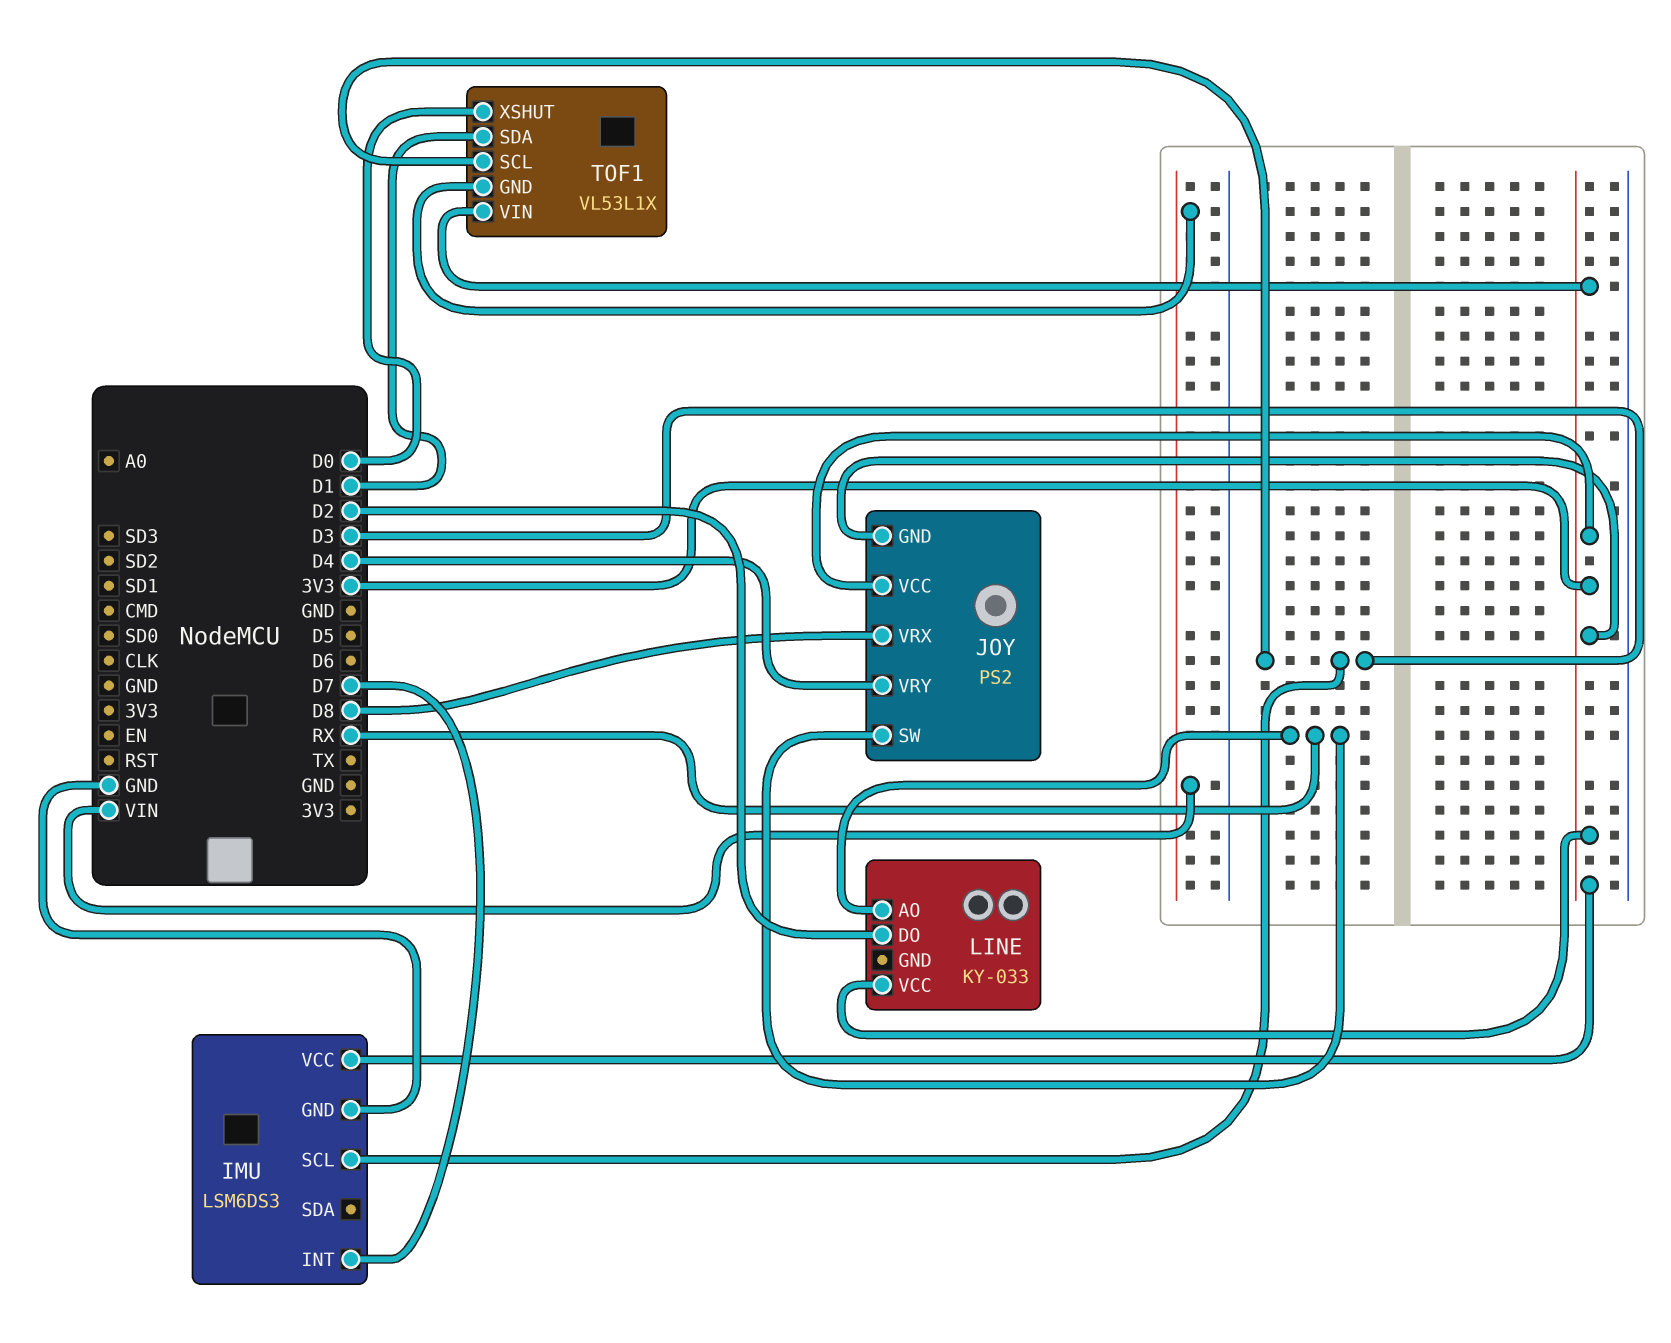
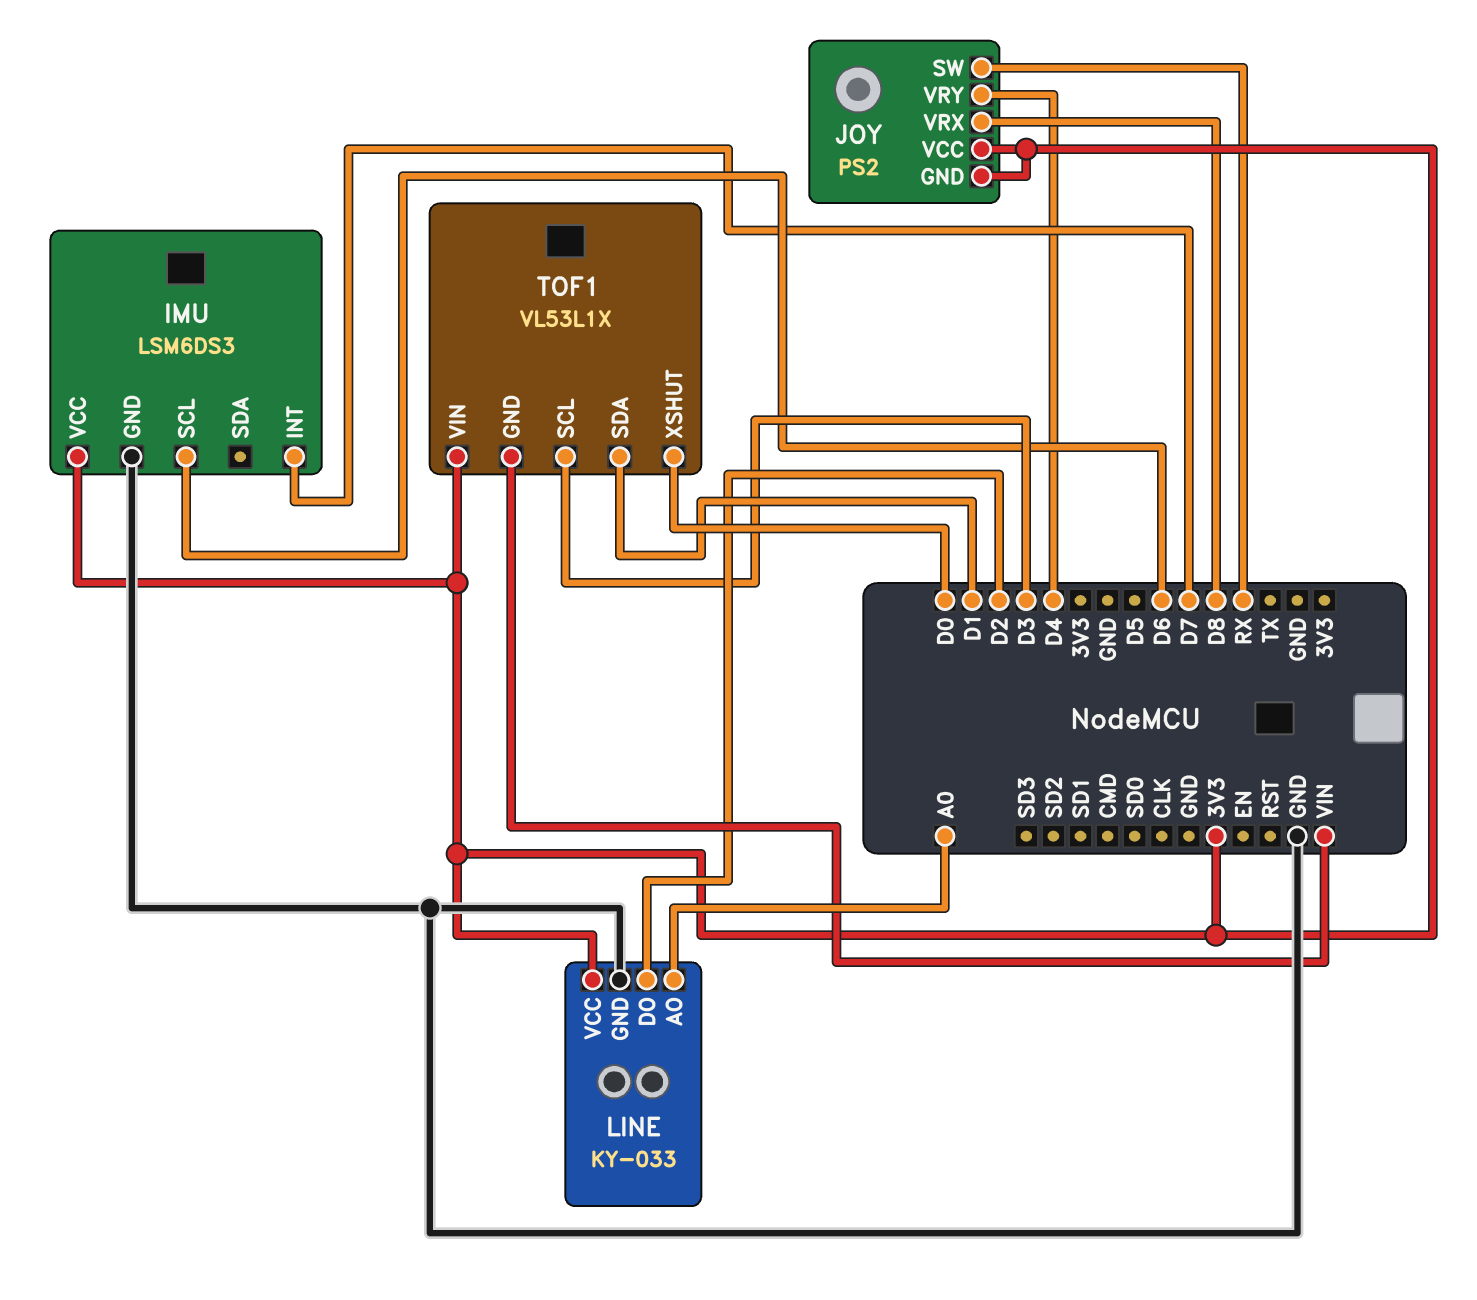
IMU pin SCL: D3 -> D6
LINE pin AO: RX -> A0
LINE pin GND: none -> GND

